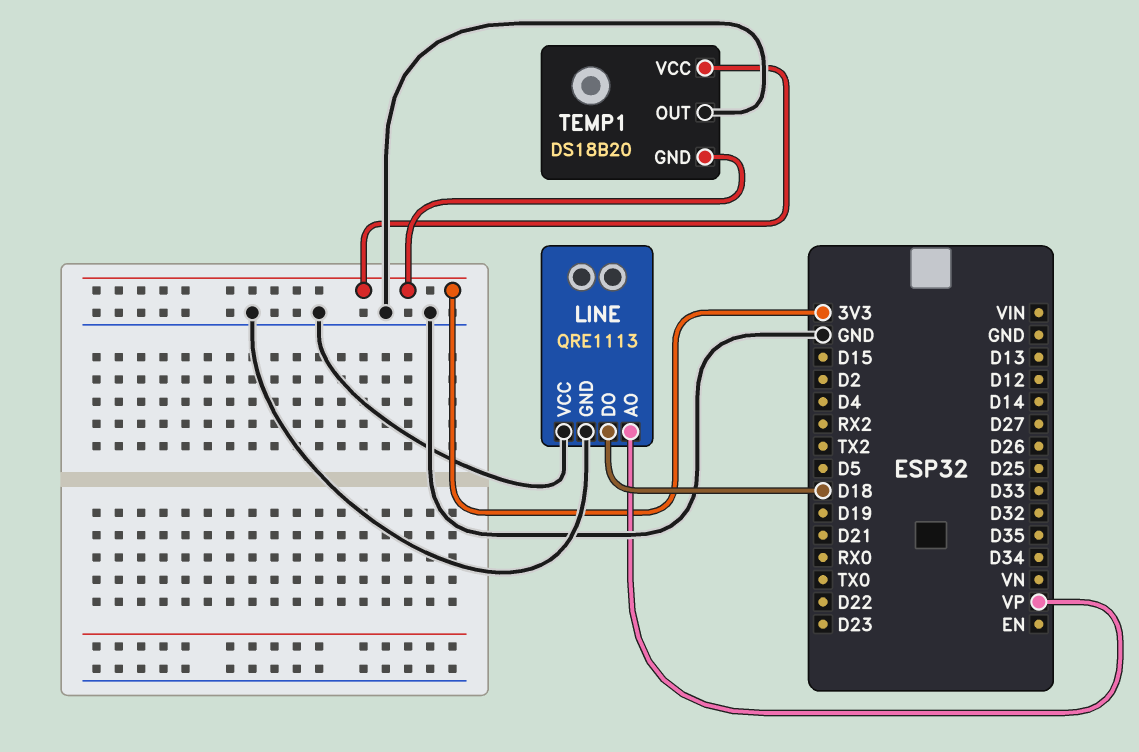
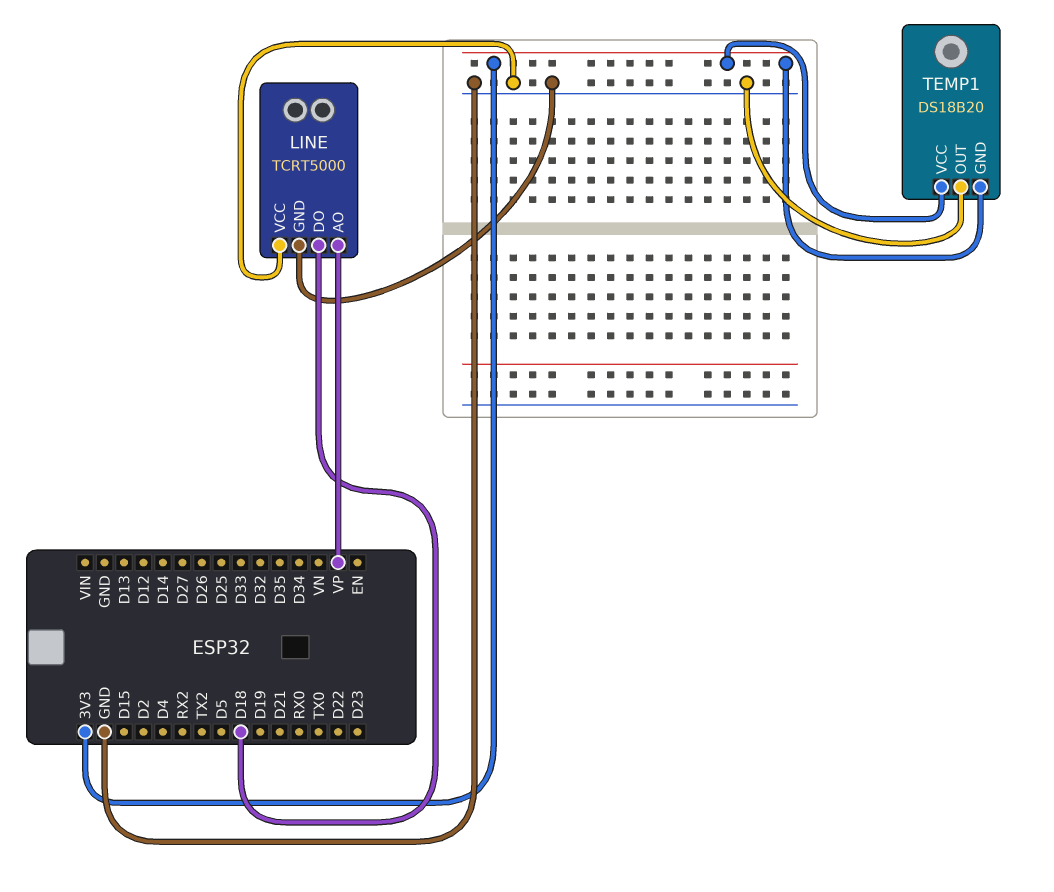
LINE: QRE1113 -> TCRT5000

